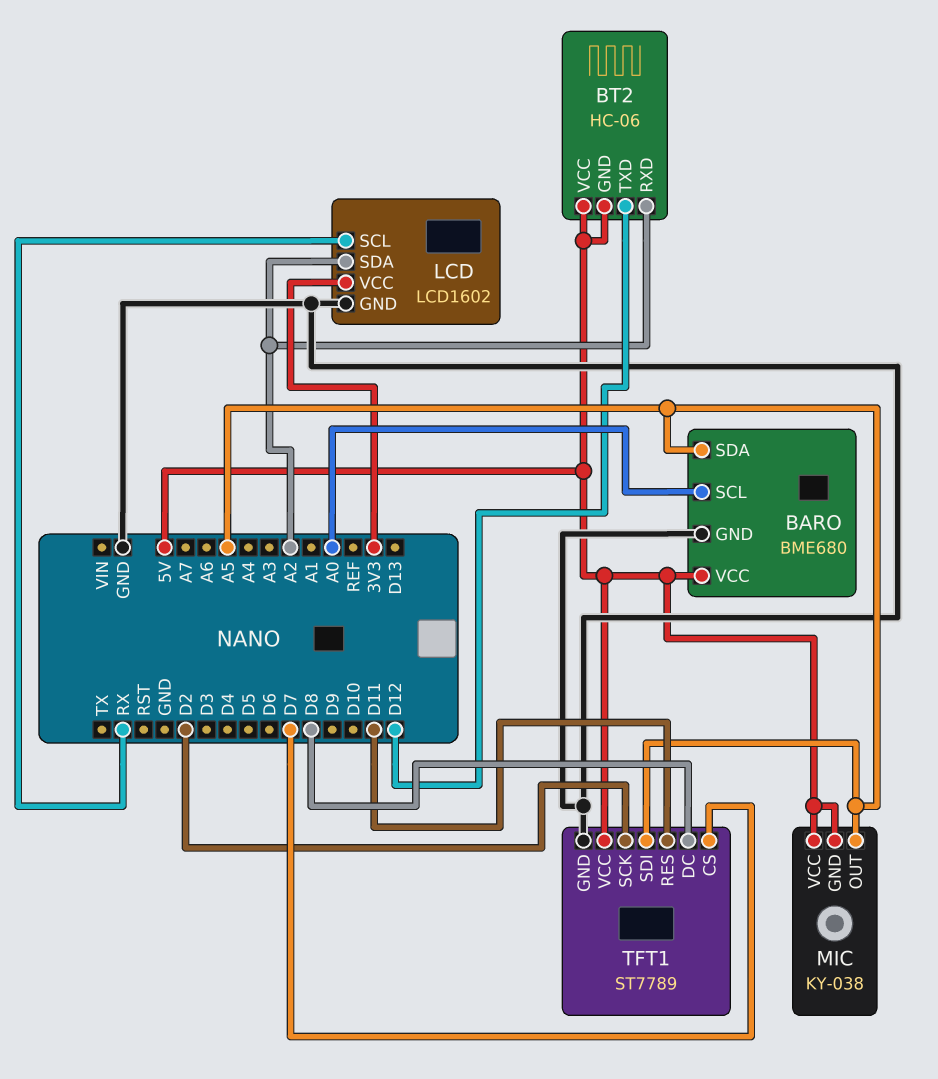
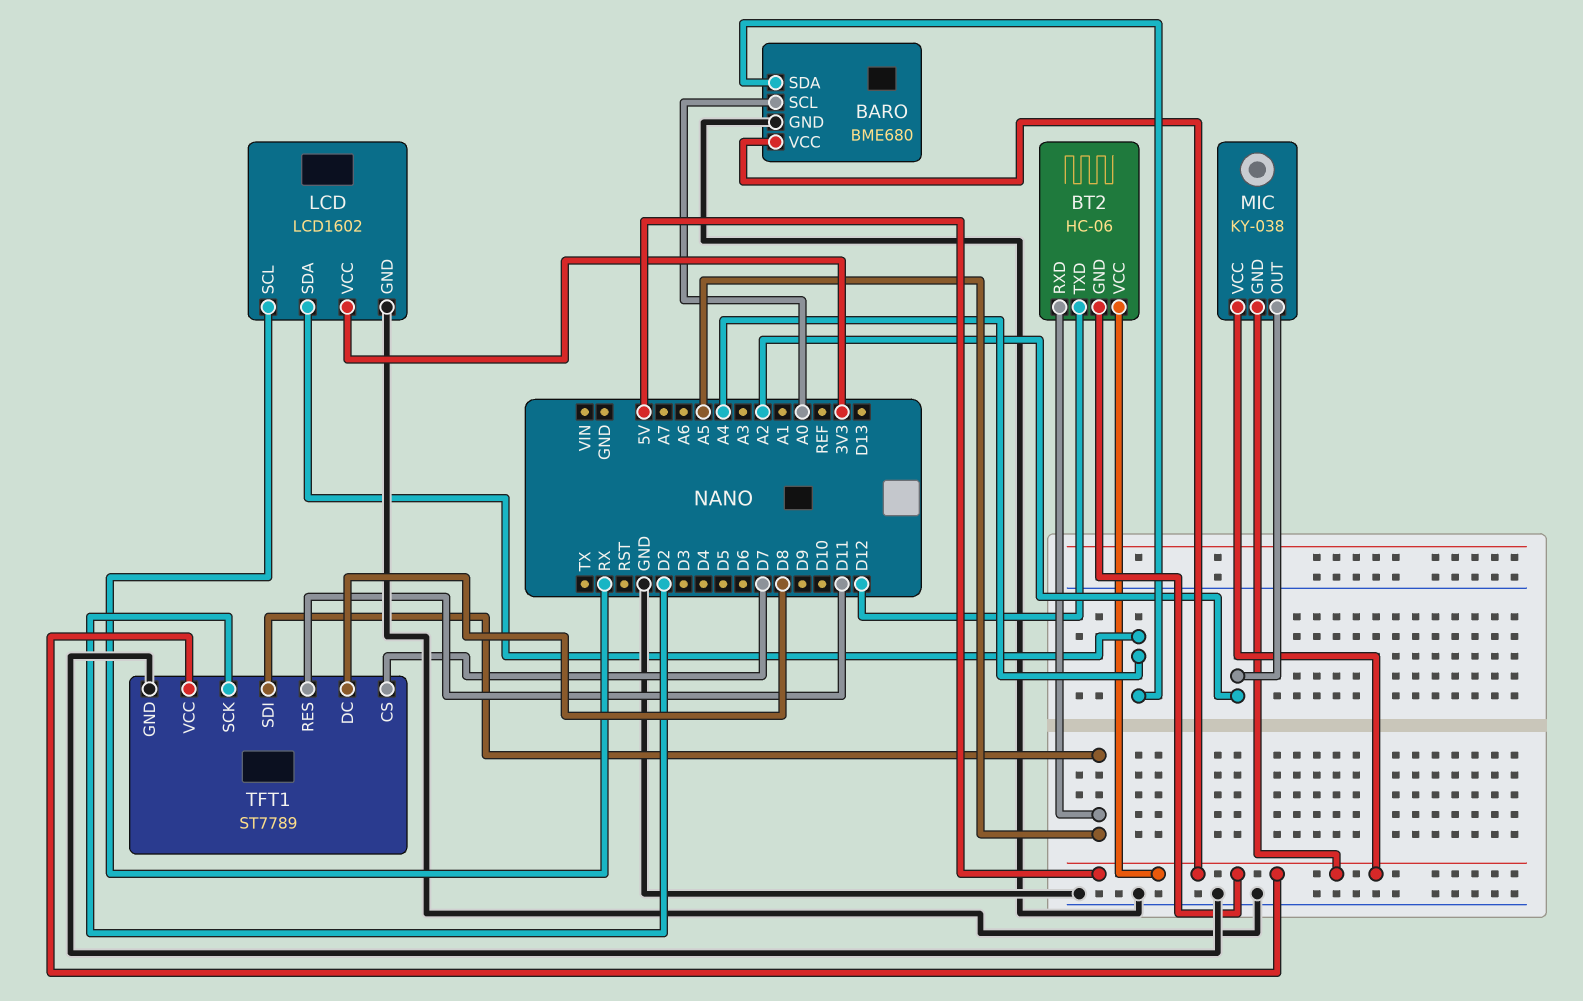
BARO pin SDA: A5 -> A4
BT2 pin RXD: A2 -> A5
LCD pin SDA: A2 -> A4
MIC pin OUT: A5 -> A2

